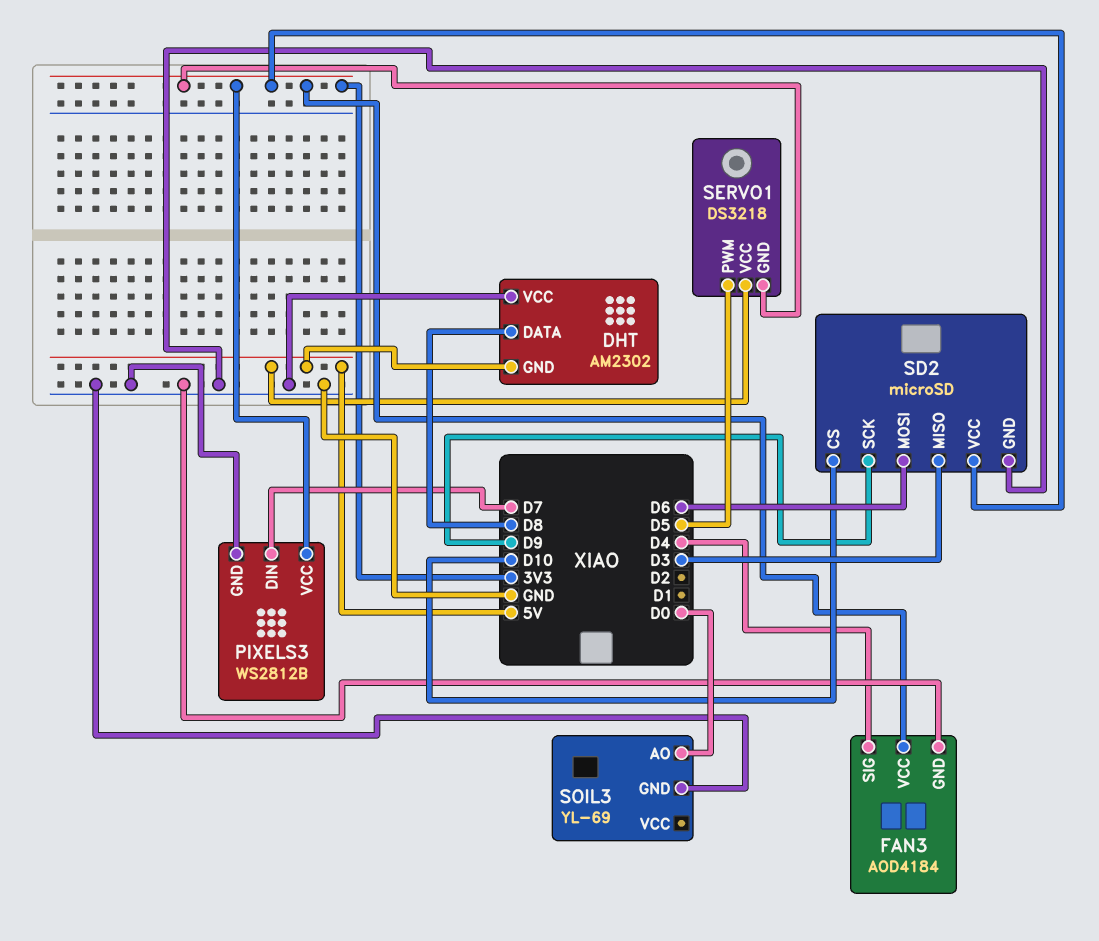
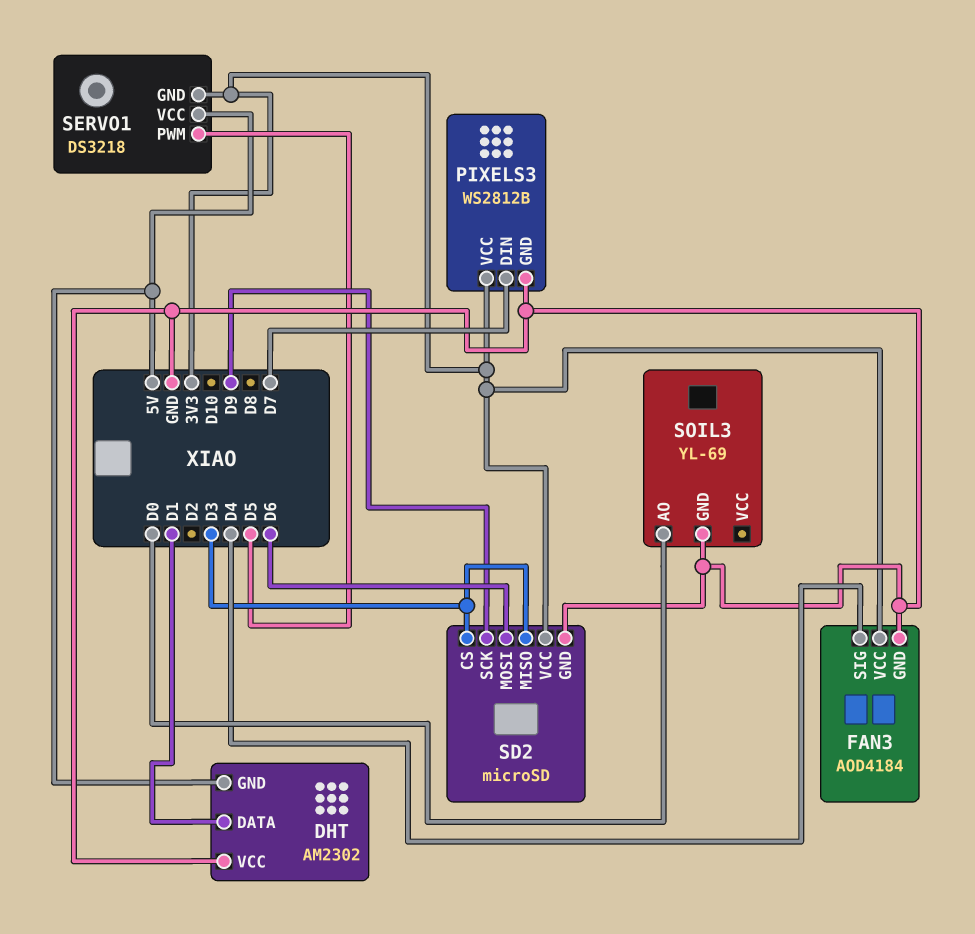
DHT pin DATA: D8 -> D1
SD2 pin CS: D10 -> D3

